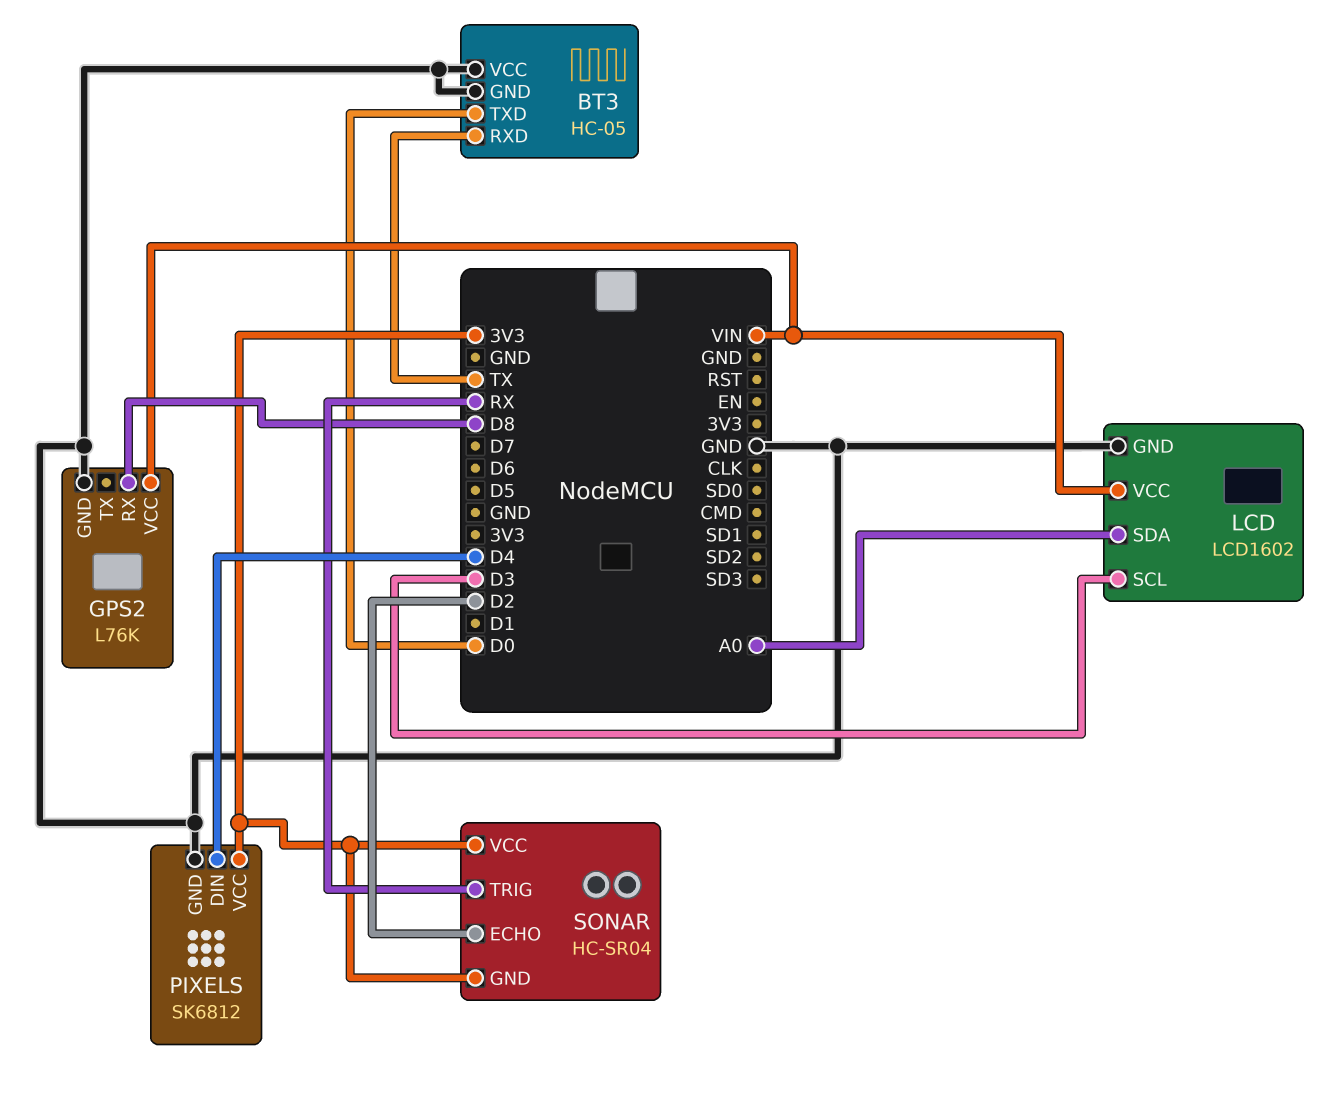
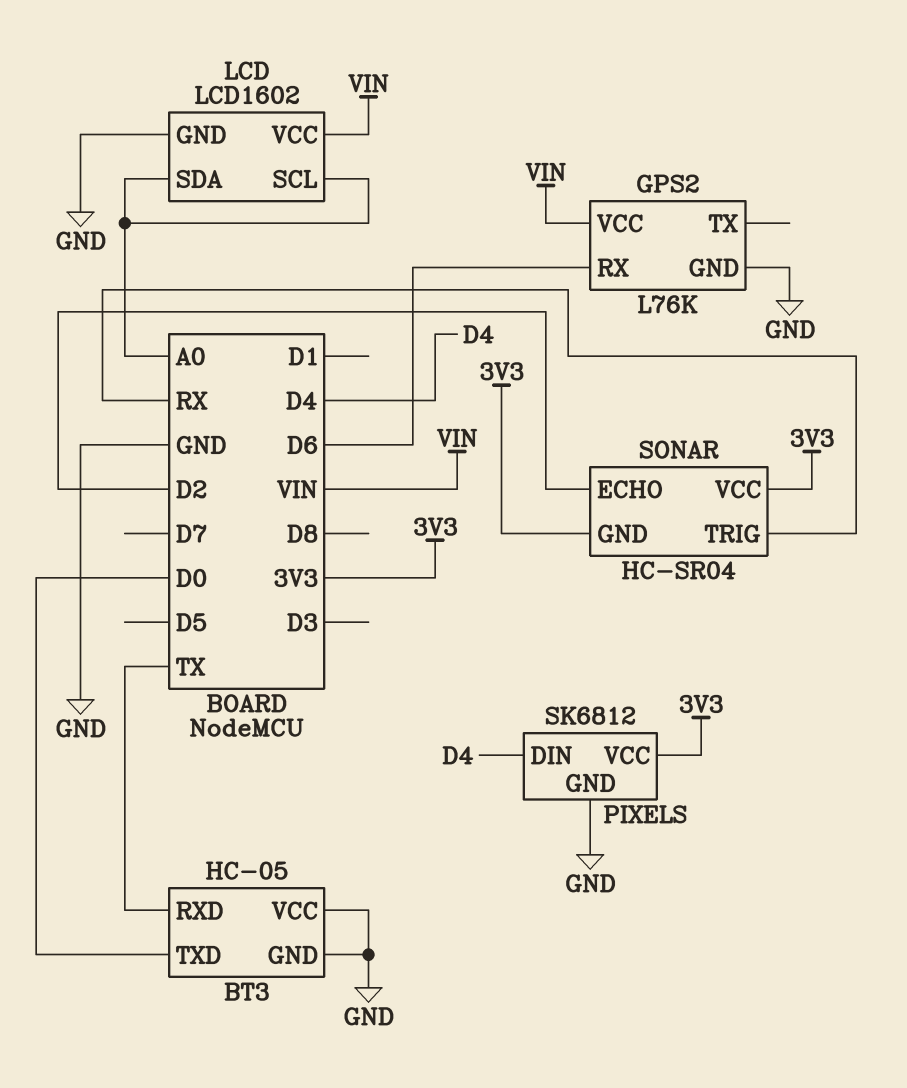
GPS2 pin RX: D8 -> D6
LCD pin SCL: D3 -> A0

